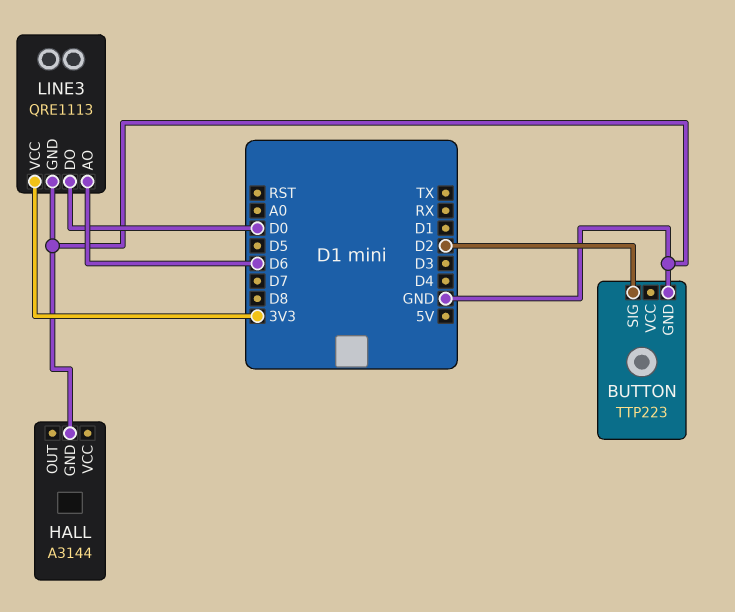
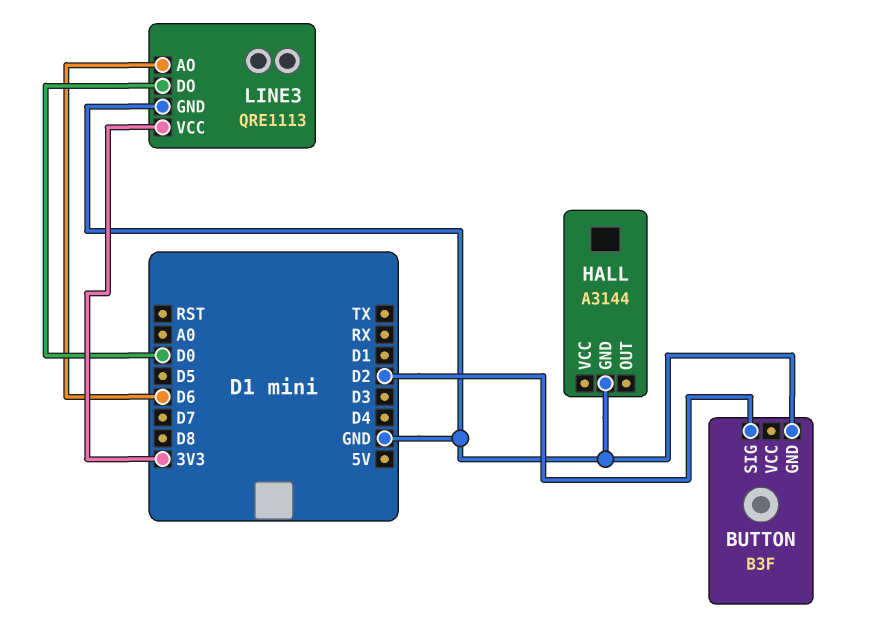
BUTTON: TTP223 -> B3F

